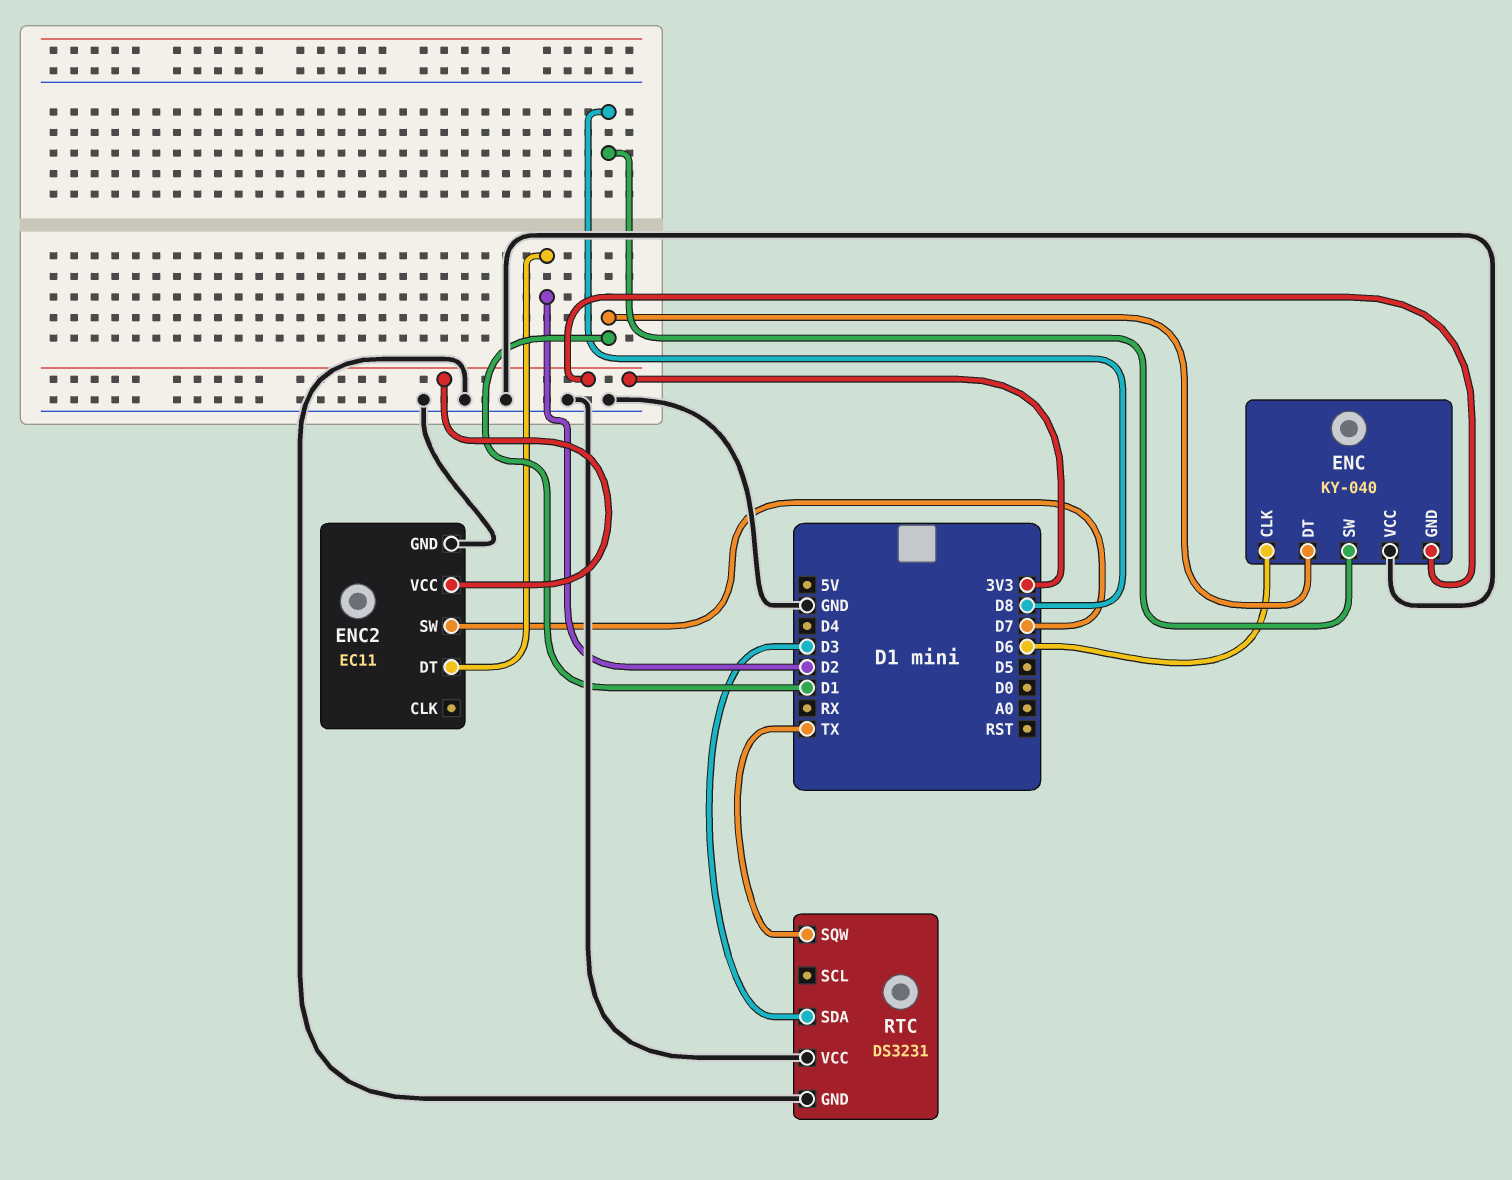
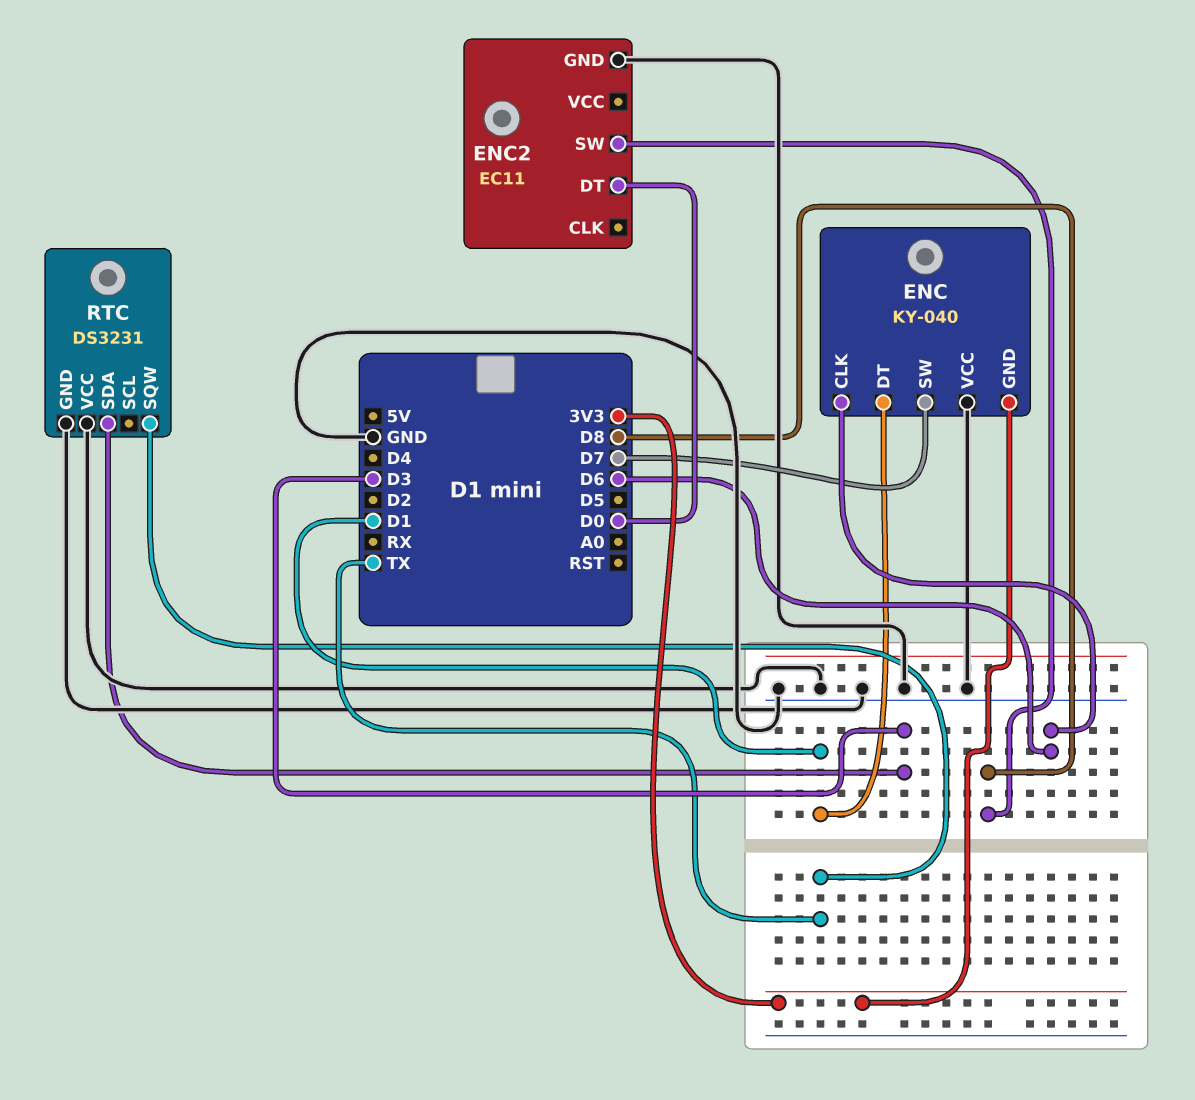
ENC pin SW: D8 -> D7
ENC2 pin DT: D2 -> D0
ENC2 pin SW: D7 -> D8
ENC2 pin VCC: 3V3 -> none

